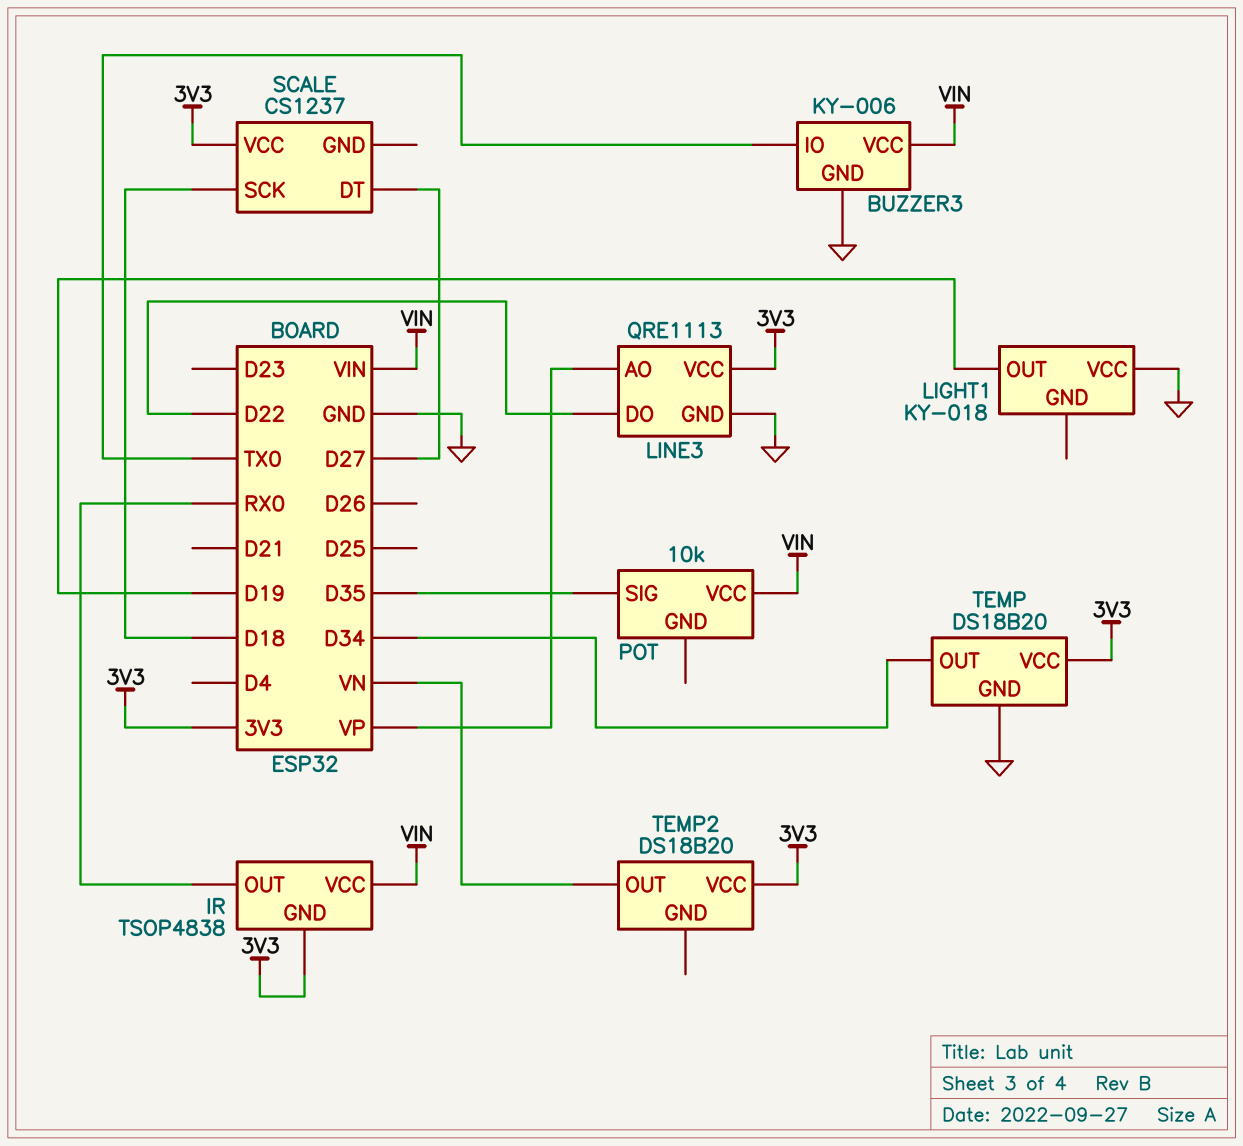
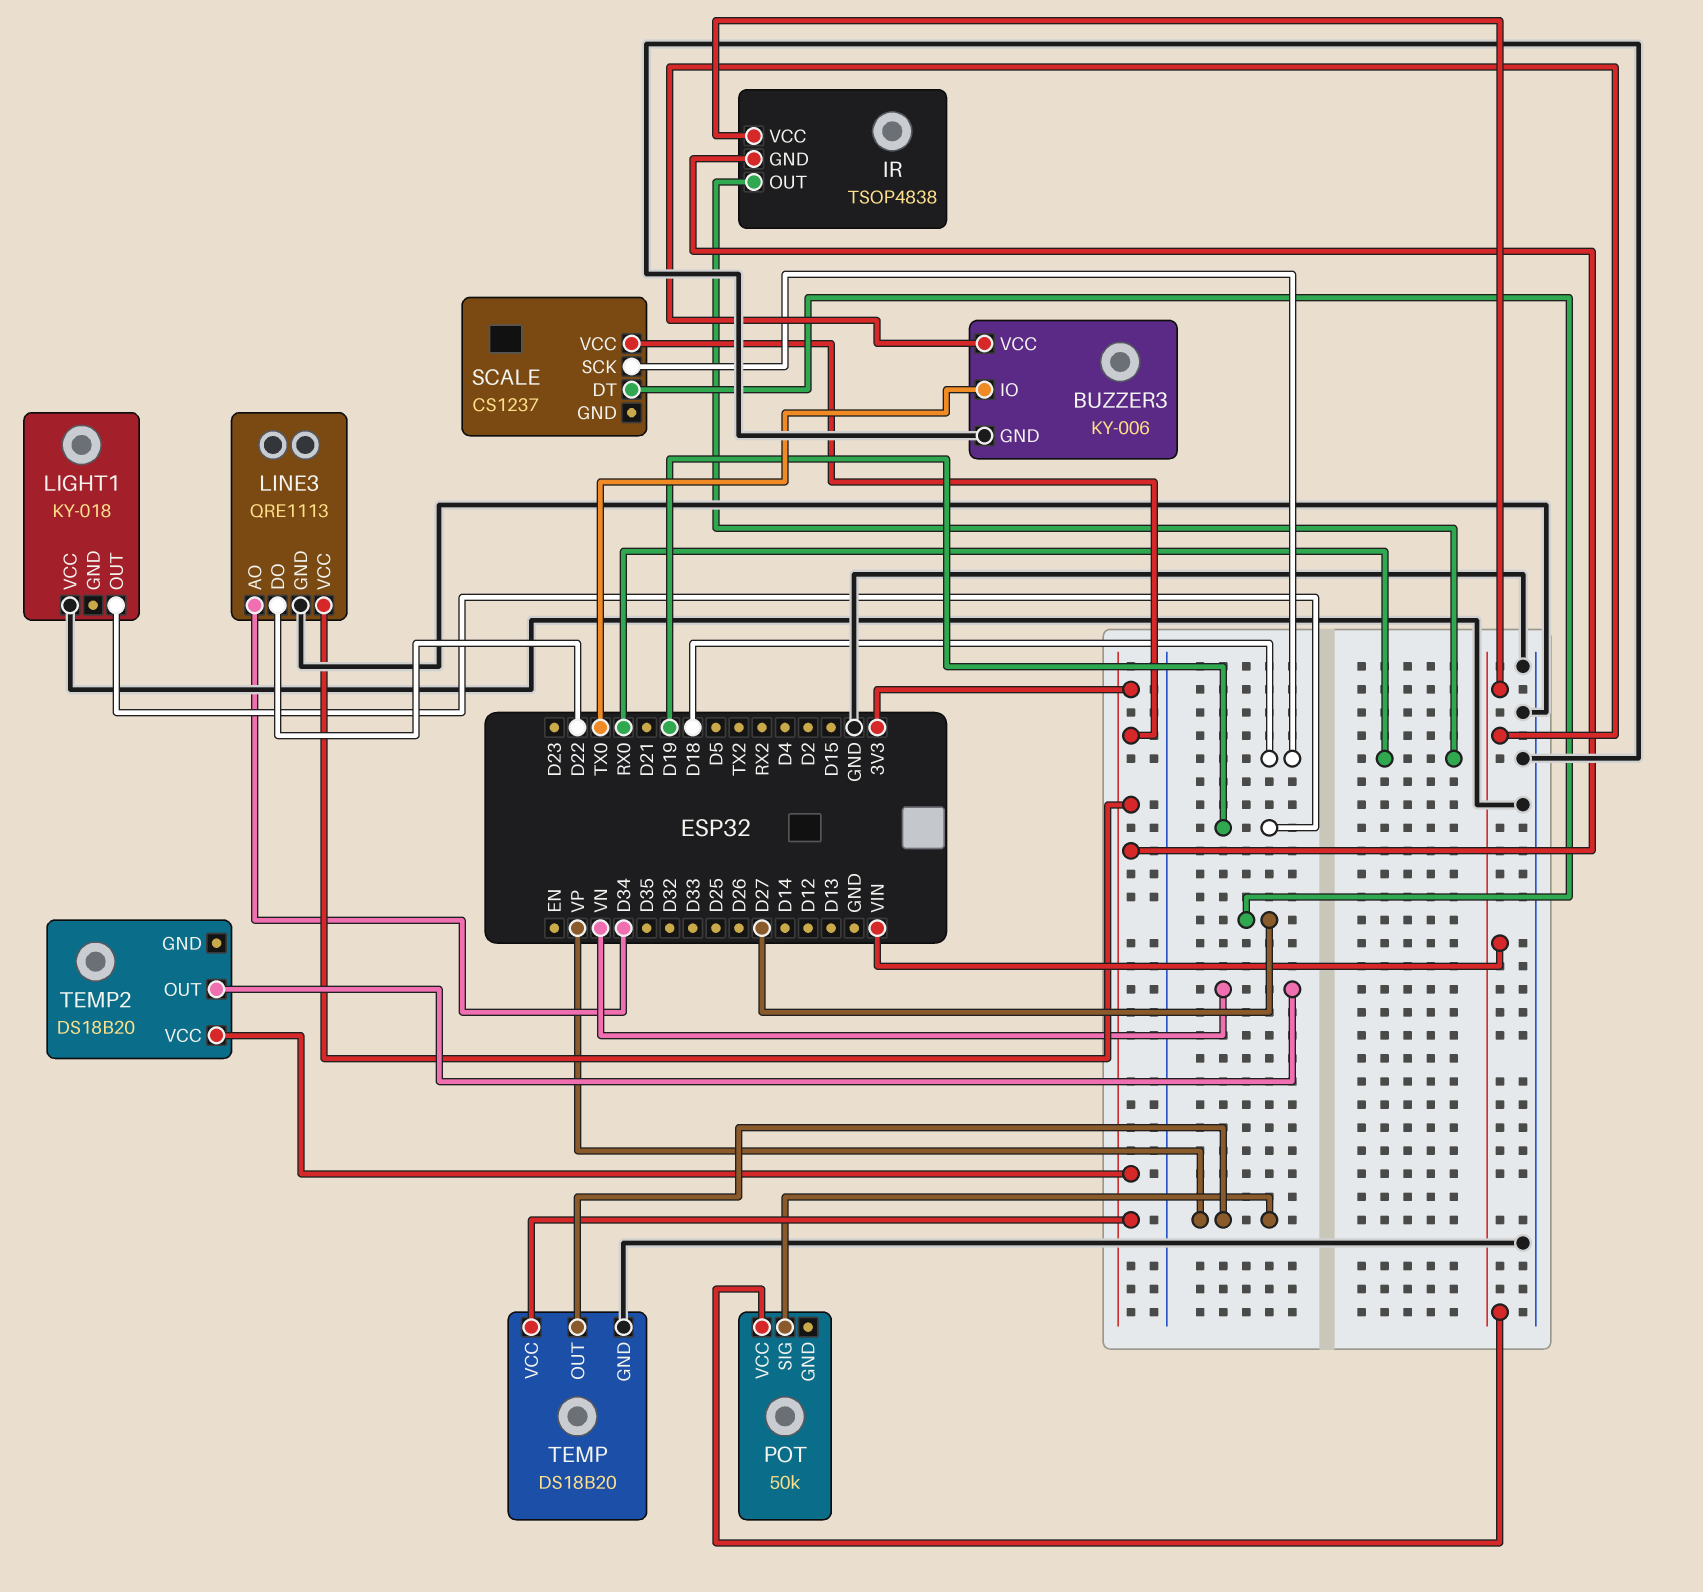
LINE3 pin AO: VP -> D34
POT: 10k -> 50k
POT pin SIG: D35 -> VP
TEMP pin OUT: D34 -> VP

